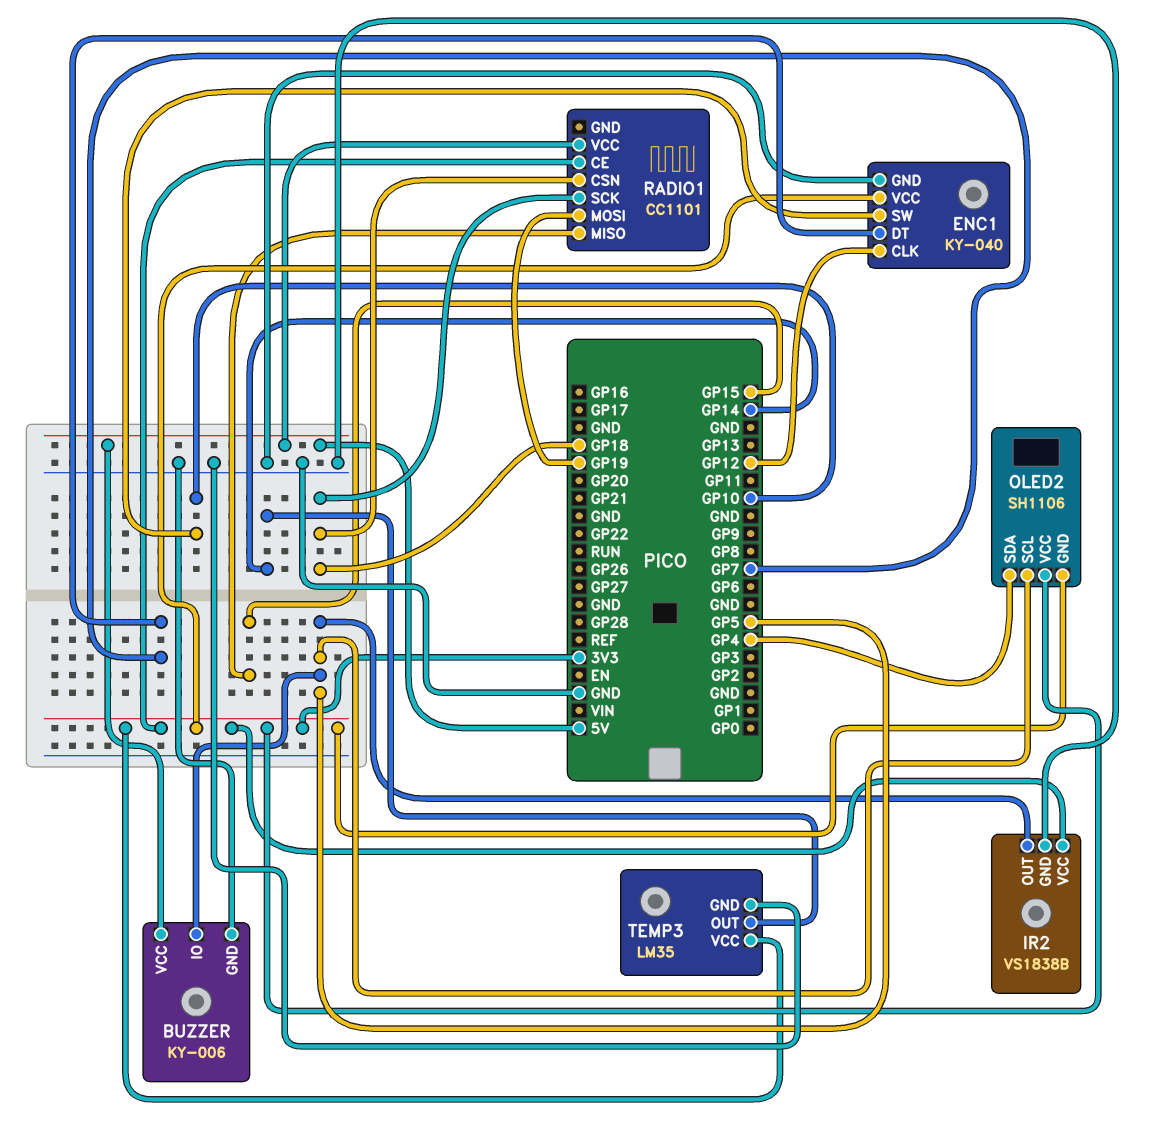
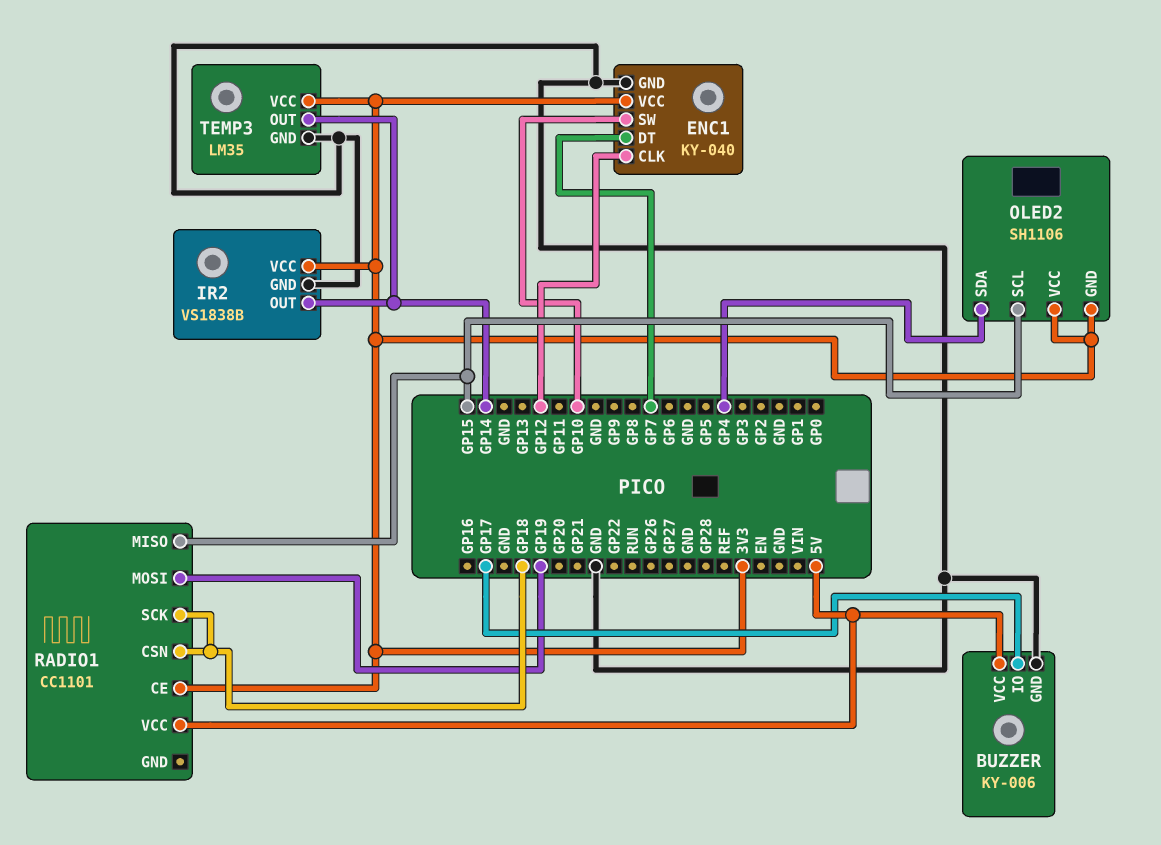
BUZZER pin IO: GP5 -> GP17
IR2 pin OUT: GP5 -> GP14
OLED2 pin SCL: GP5 -> GP15

